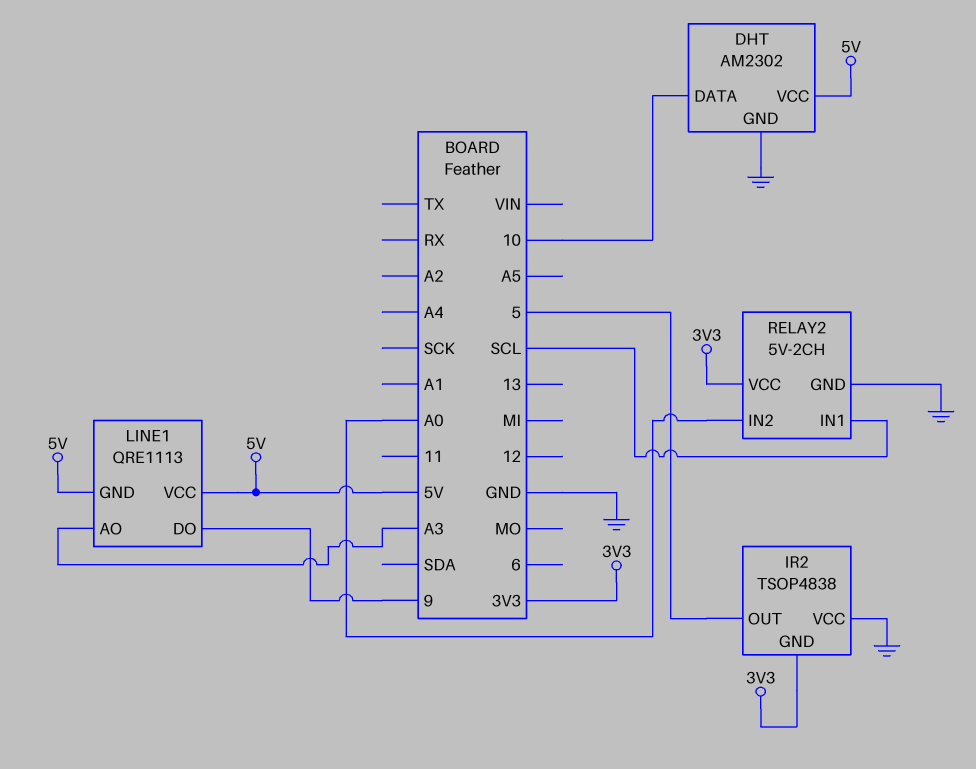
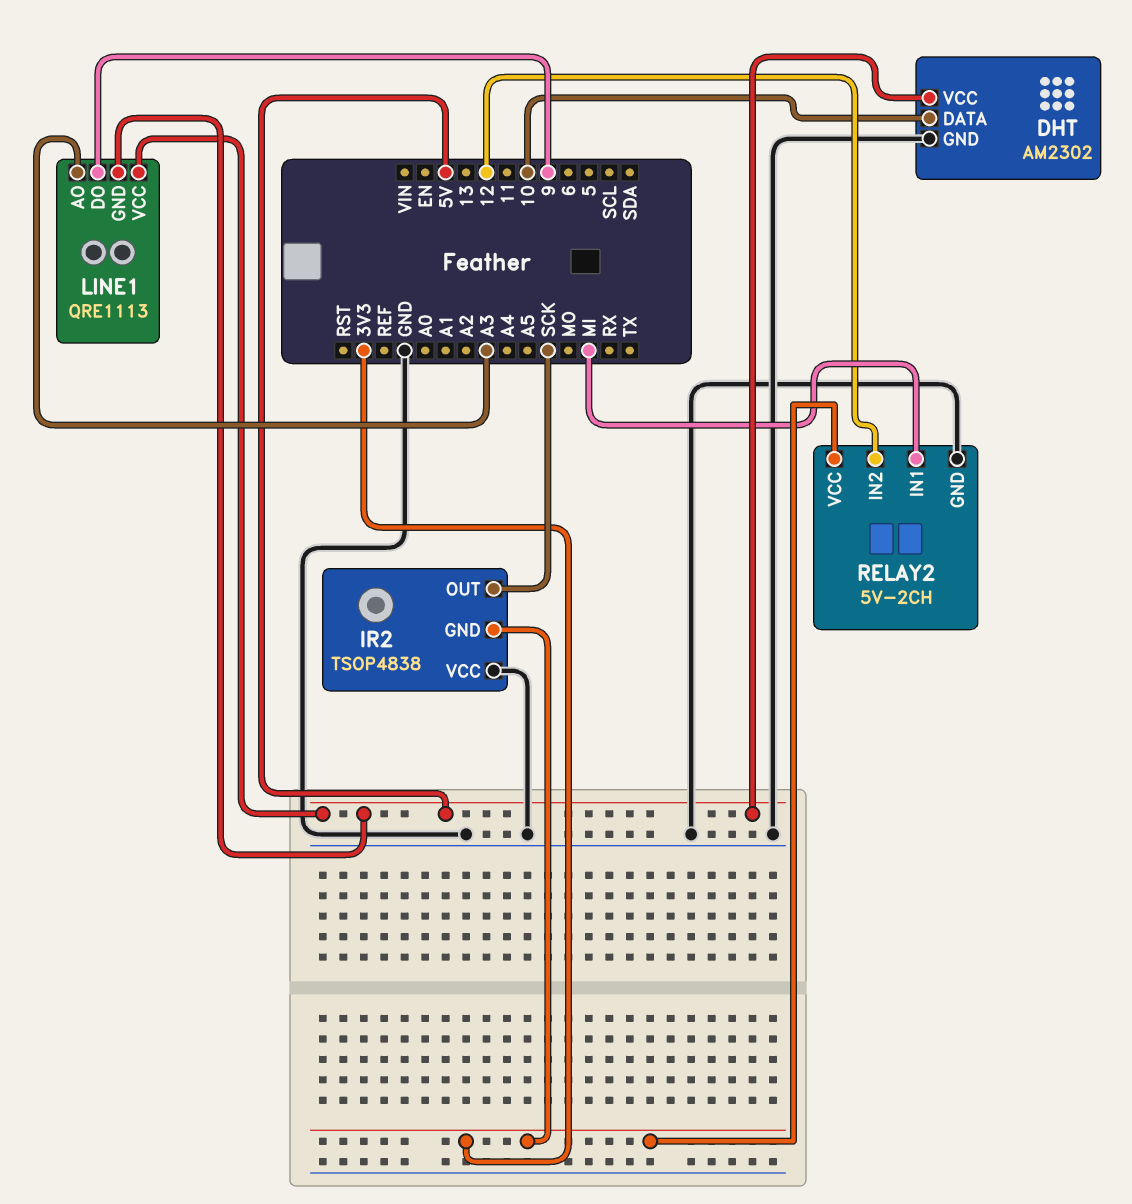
IR2 pin OUT: 5 -> SCK
RELAY2 pin IN1: SCL -> MI
RELAY2 pin IN2: A0 -> 12

